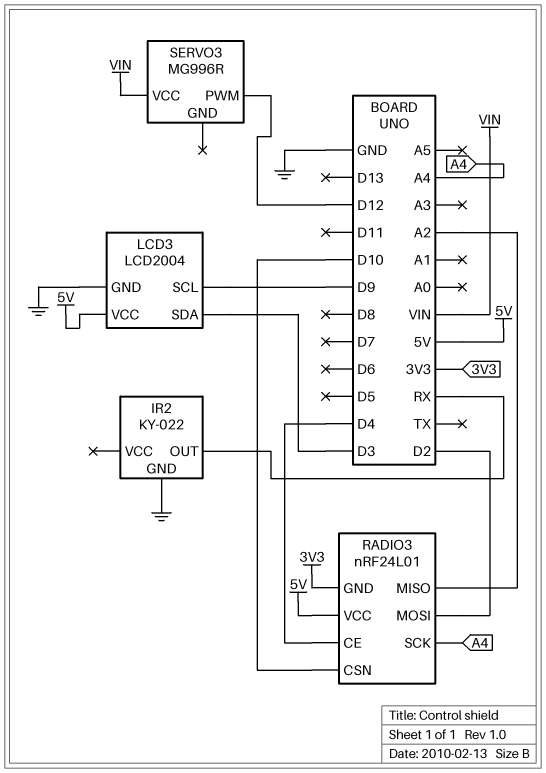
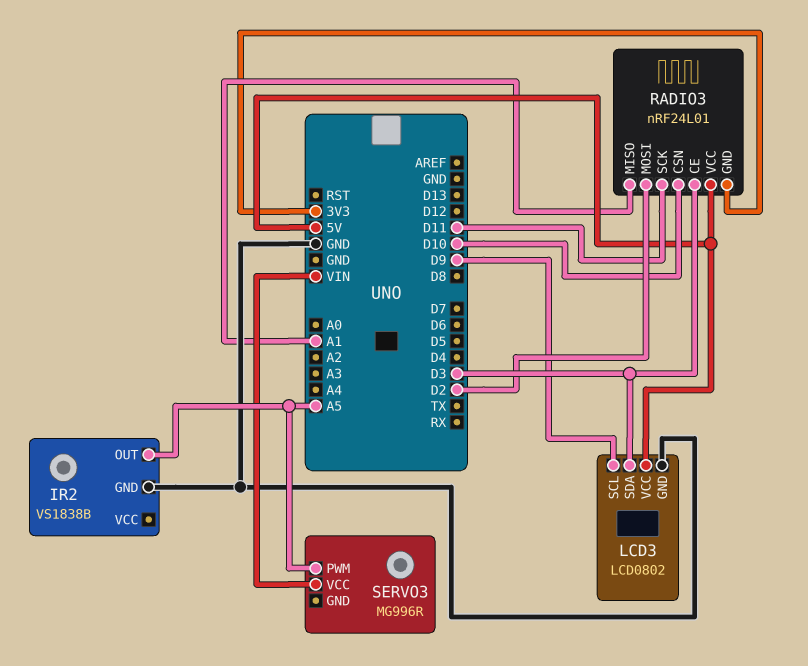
IR2: KY-022 -> VS1838B
IR2 pin OUT: RX -> A5
LCD3: LCD2004 -> LCD0802
RADIO3 pin CE: D4 -> D3
RADIO3 pin MISO: A2 -> A1
RADIO3 pin SCK: A4 -> D11
SERVO3 pin PWM: D12 -> A5

